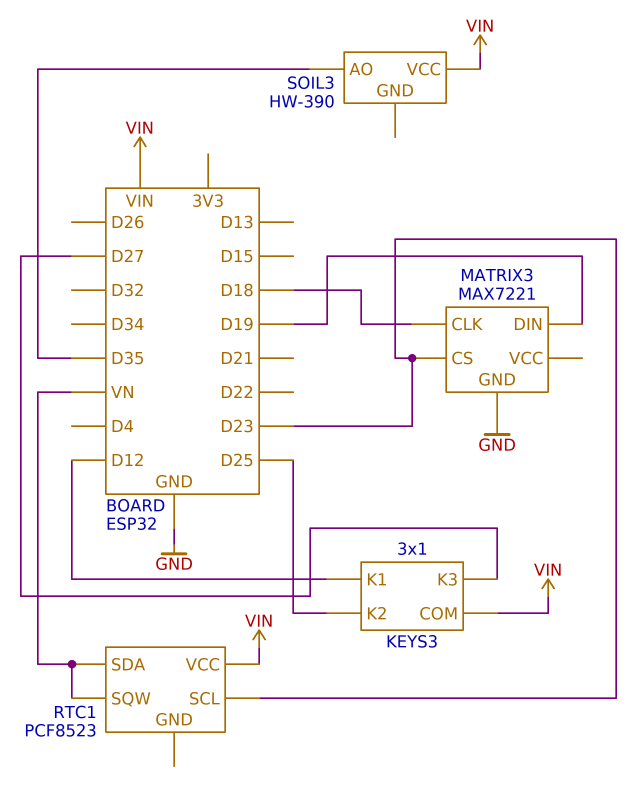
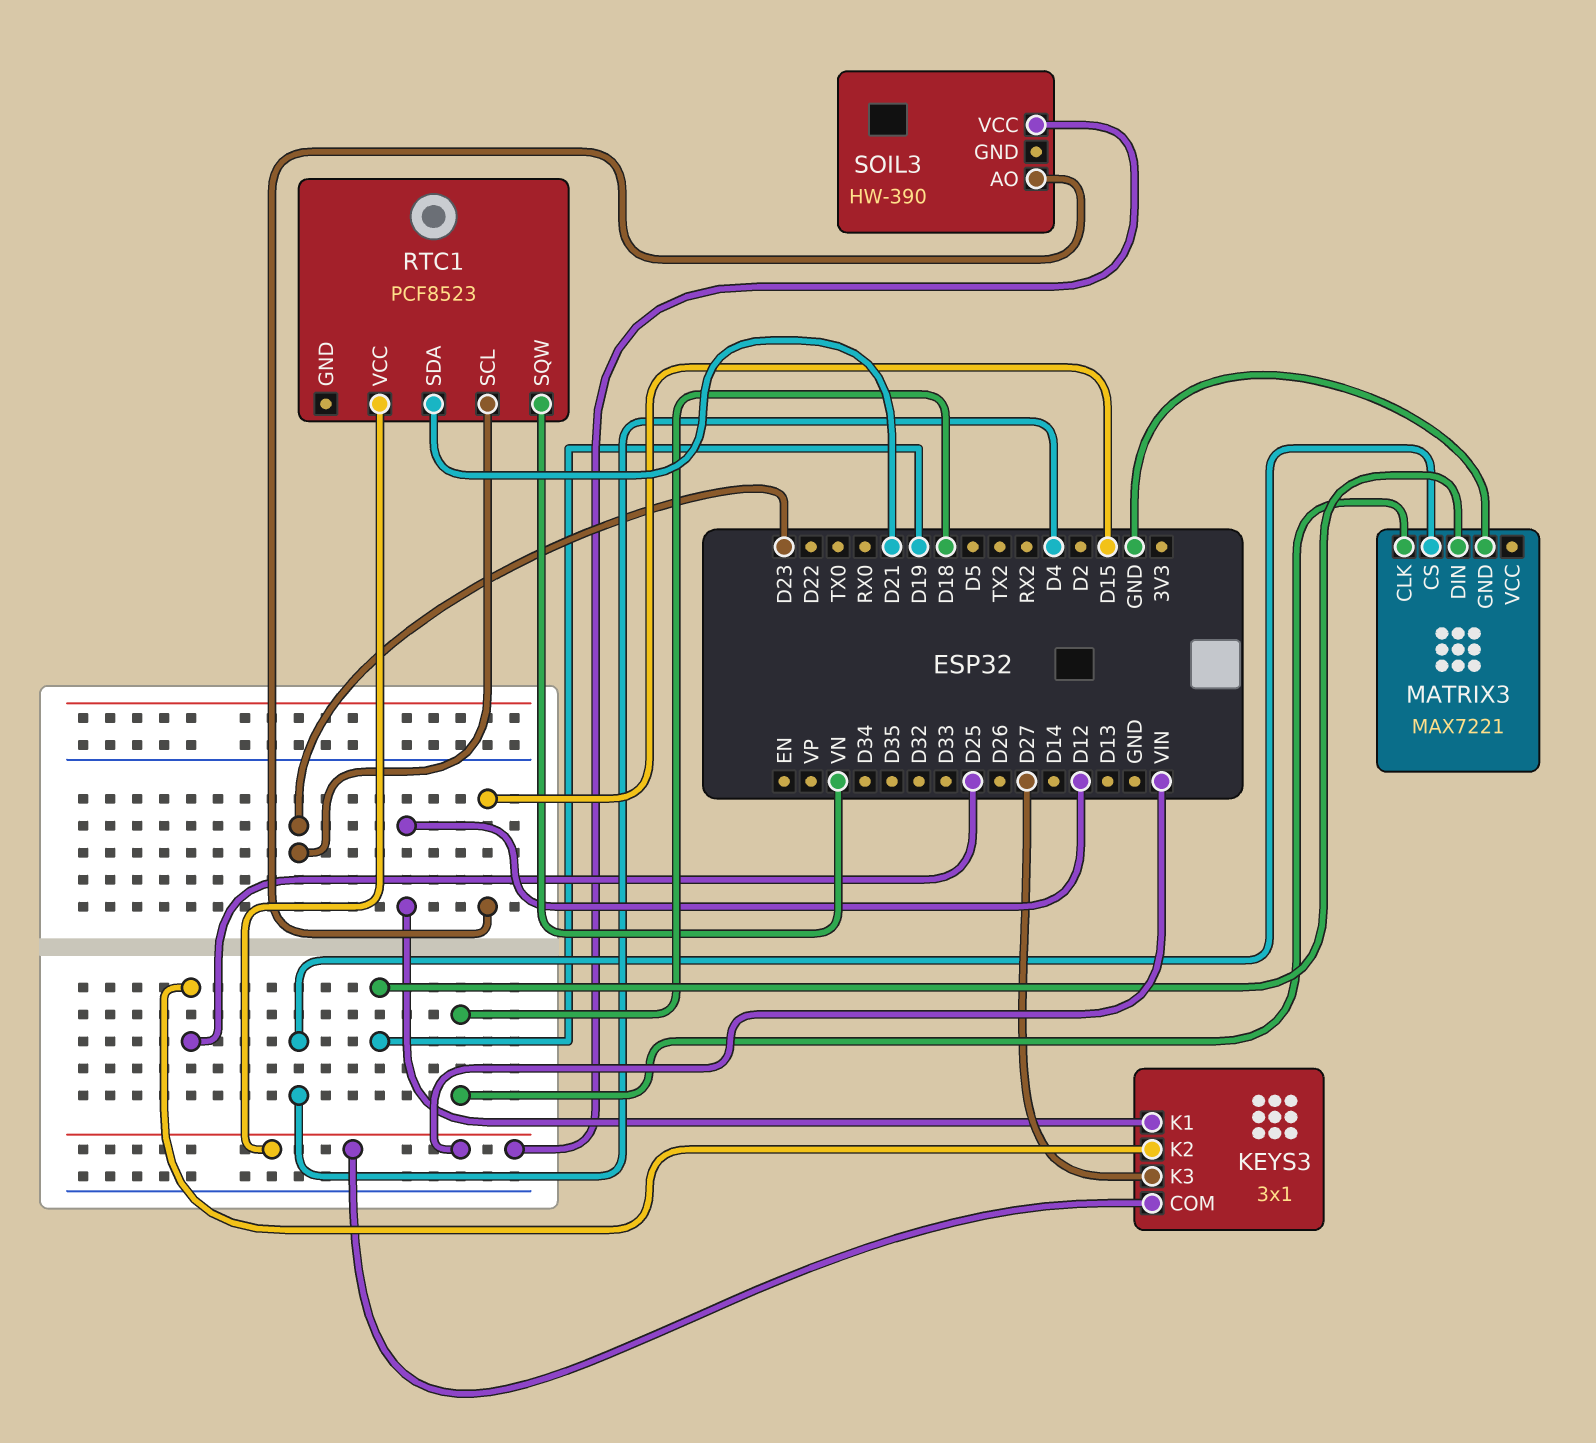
MATRIX3 pin CS: D23 -> D4
RTC1 pin SDA: VN -> D21
SOIL3 pin AO: D35 -> D15

